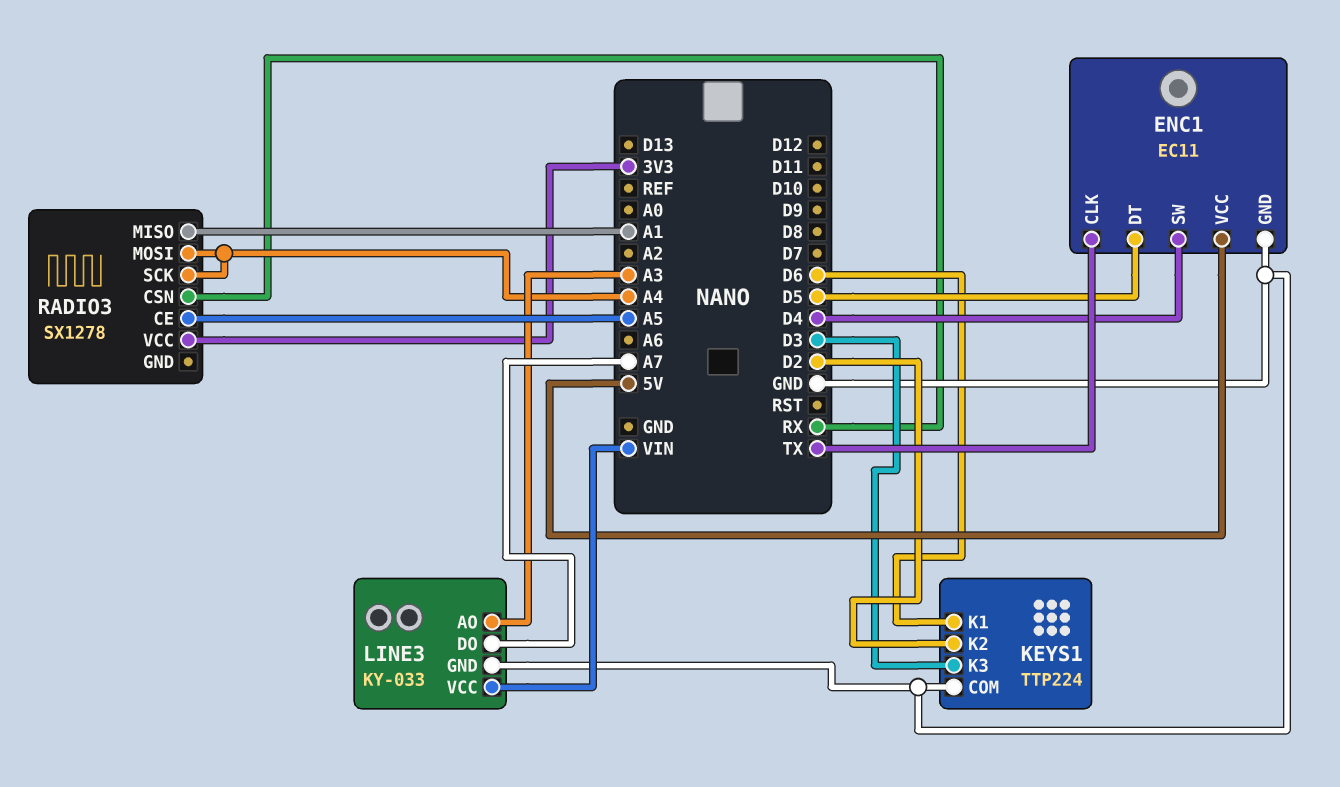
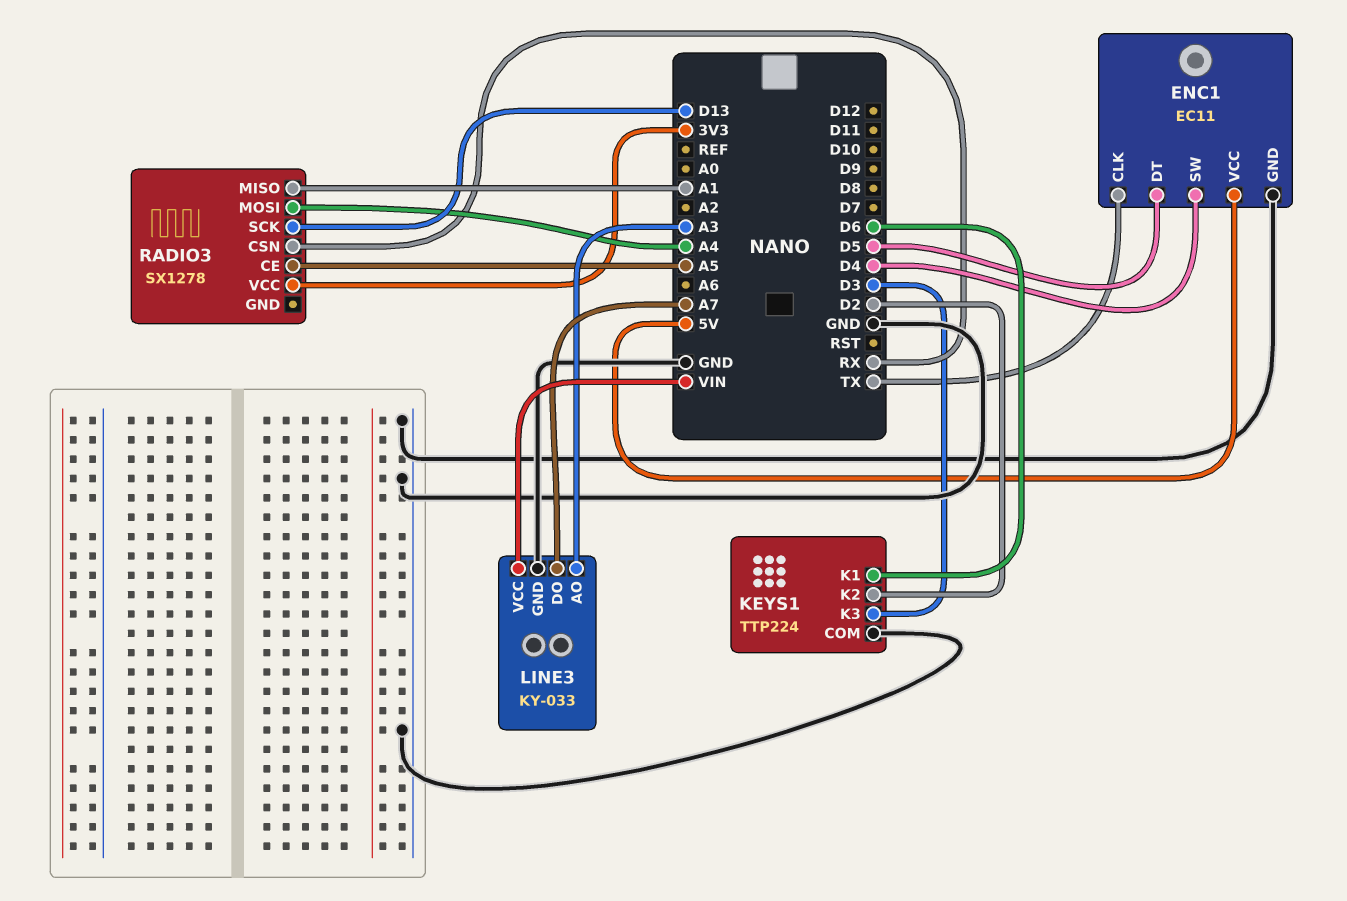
RADIO3 pin SCK: A4 -> D13

